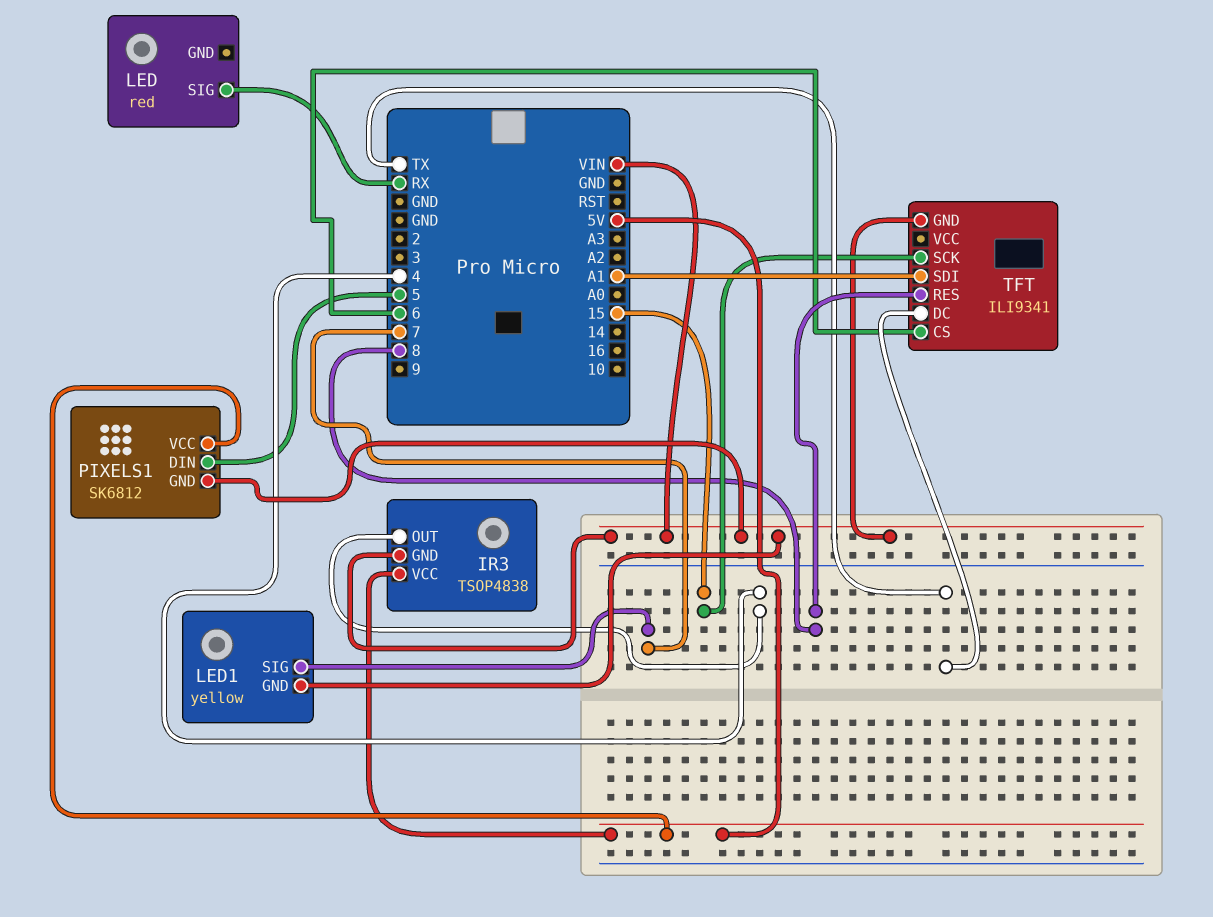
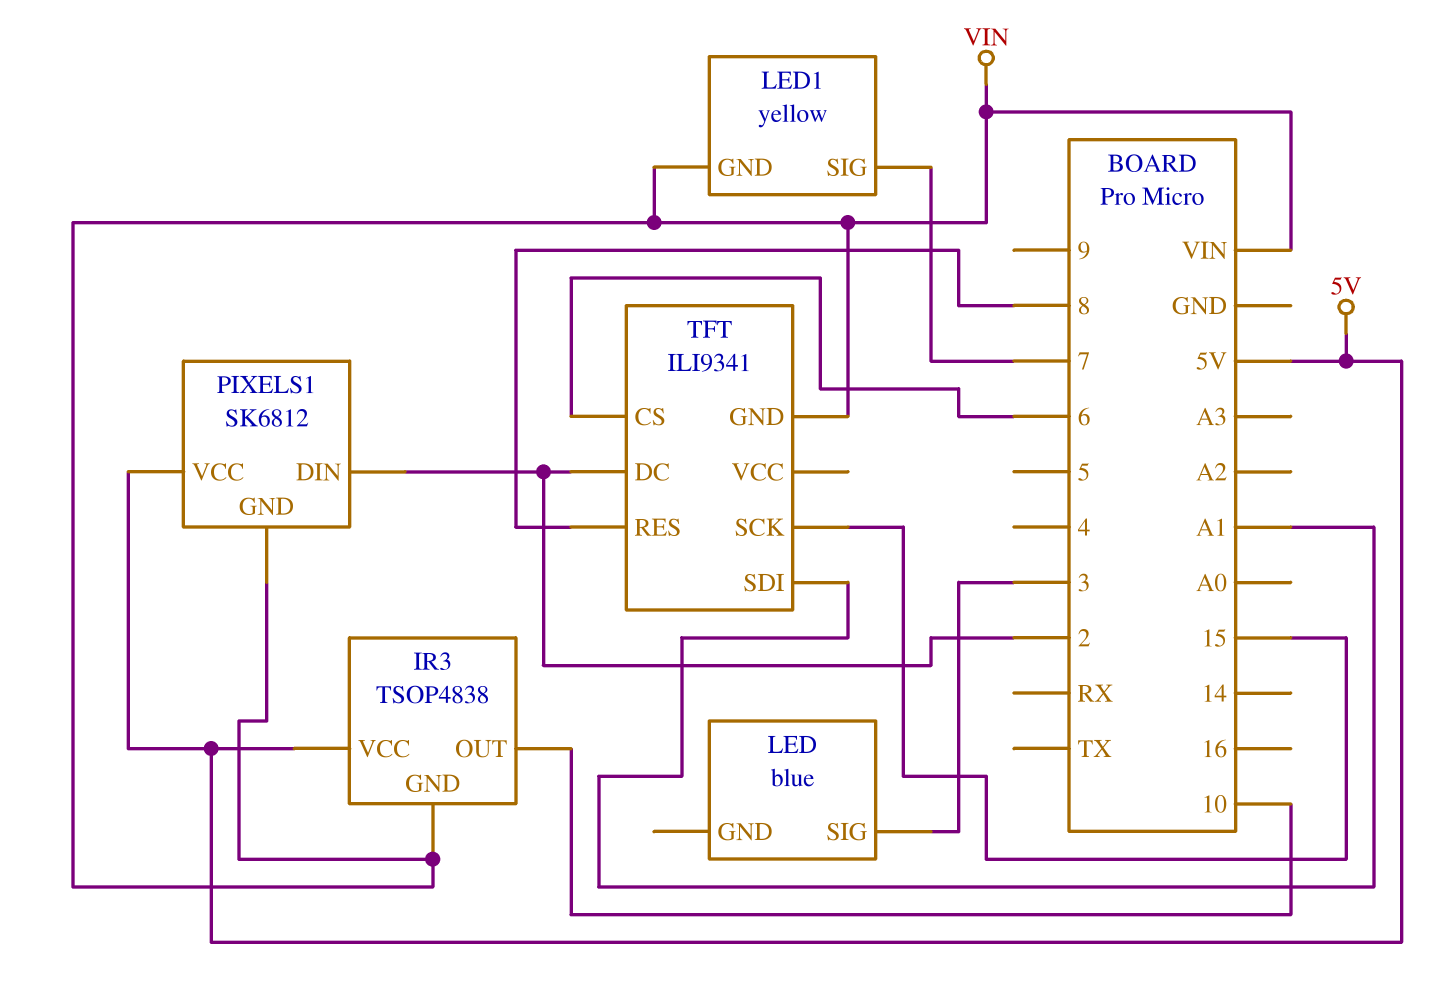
IR3 pin OUT: 4 -> 10
LED: red -> blue
LED pin SIG: RX -> 3
PIXELS1 pin DIN: 5 -> 2
TFT pin DC: TX -> 2

